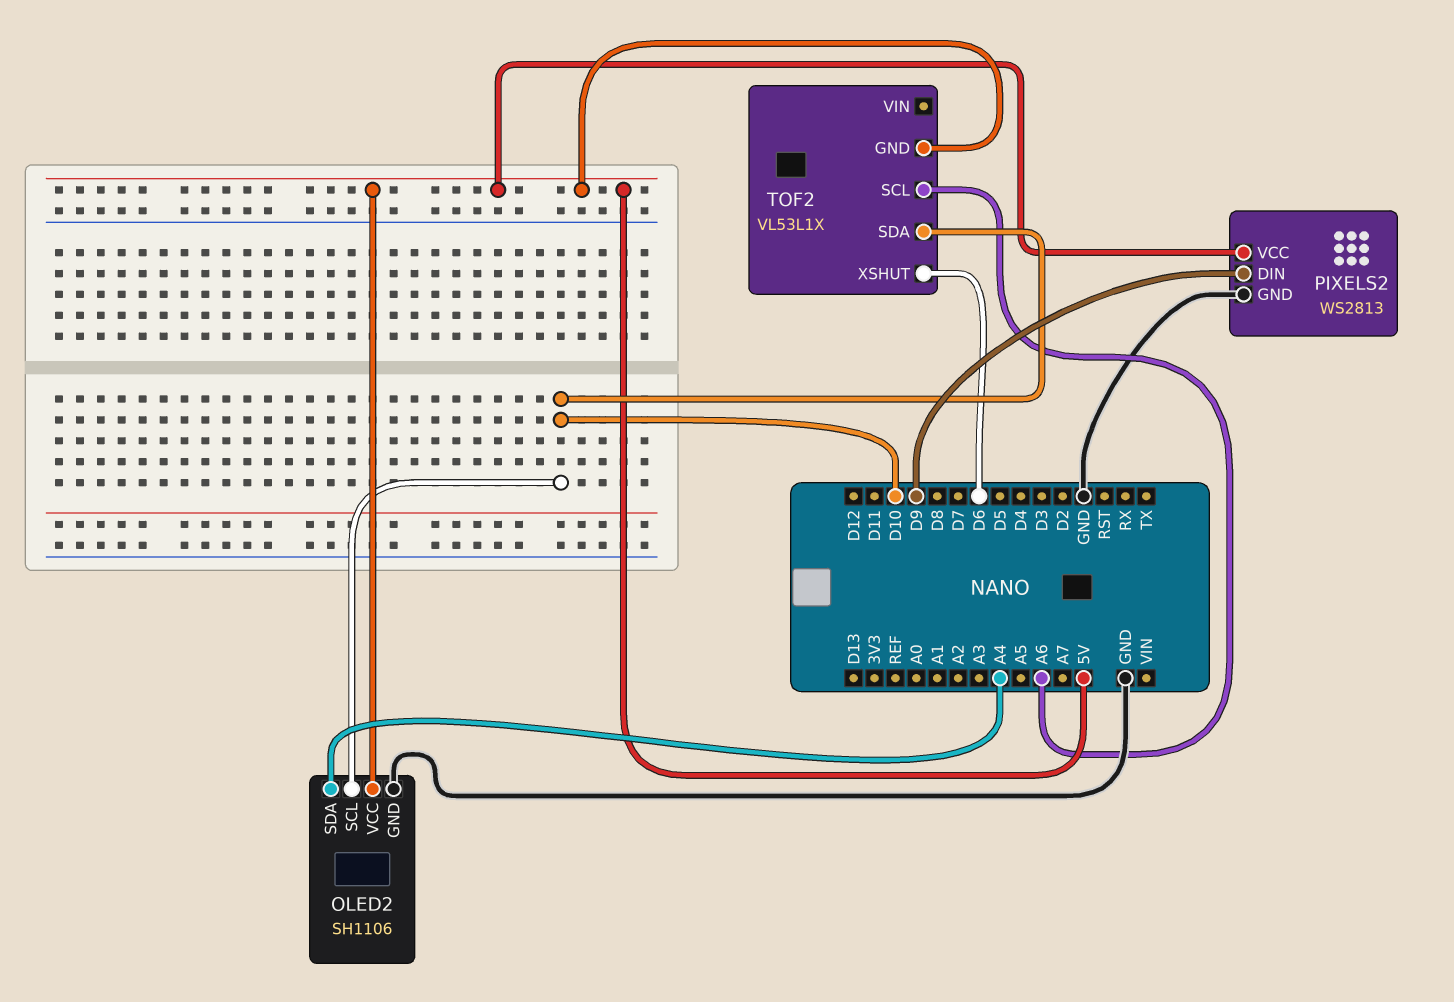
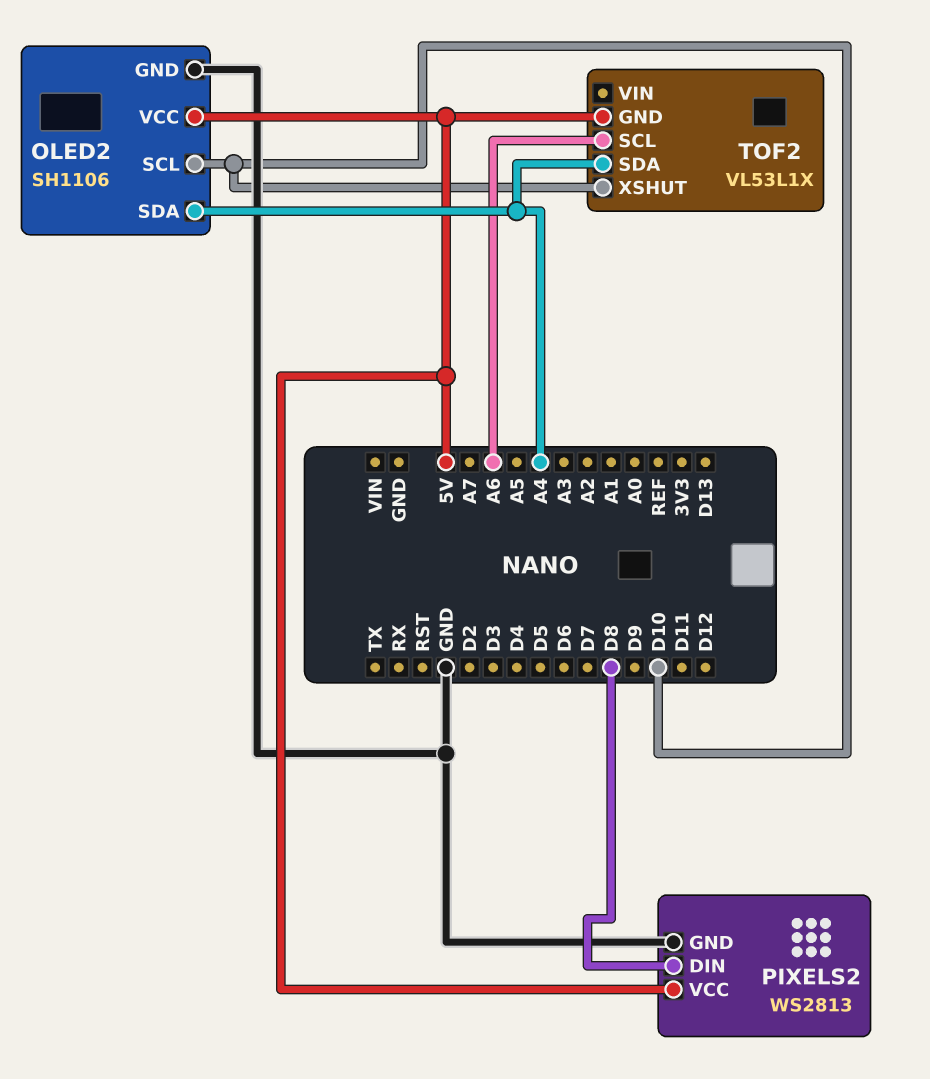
PIXELS2 pin DIN: D9 -> D8
TOF2 pin SDA: D10 -> A4
TOF2 pin XSHUT: D6 -> D10

